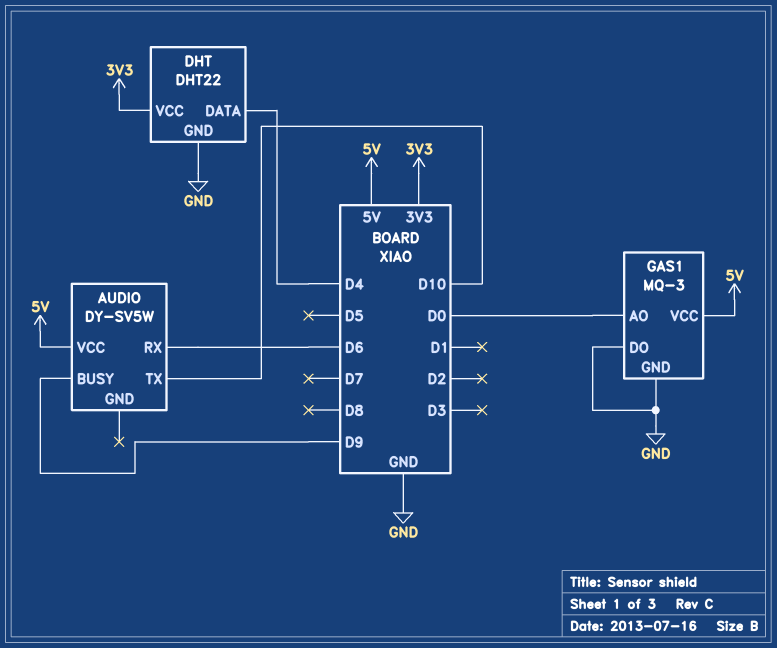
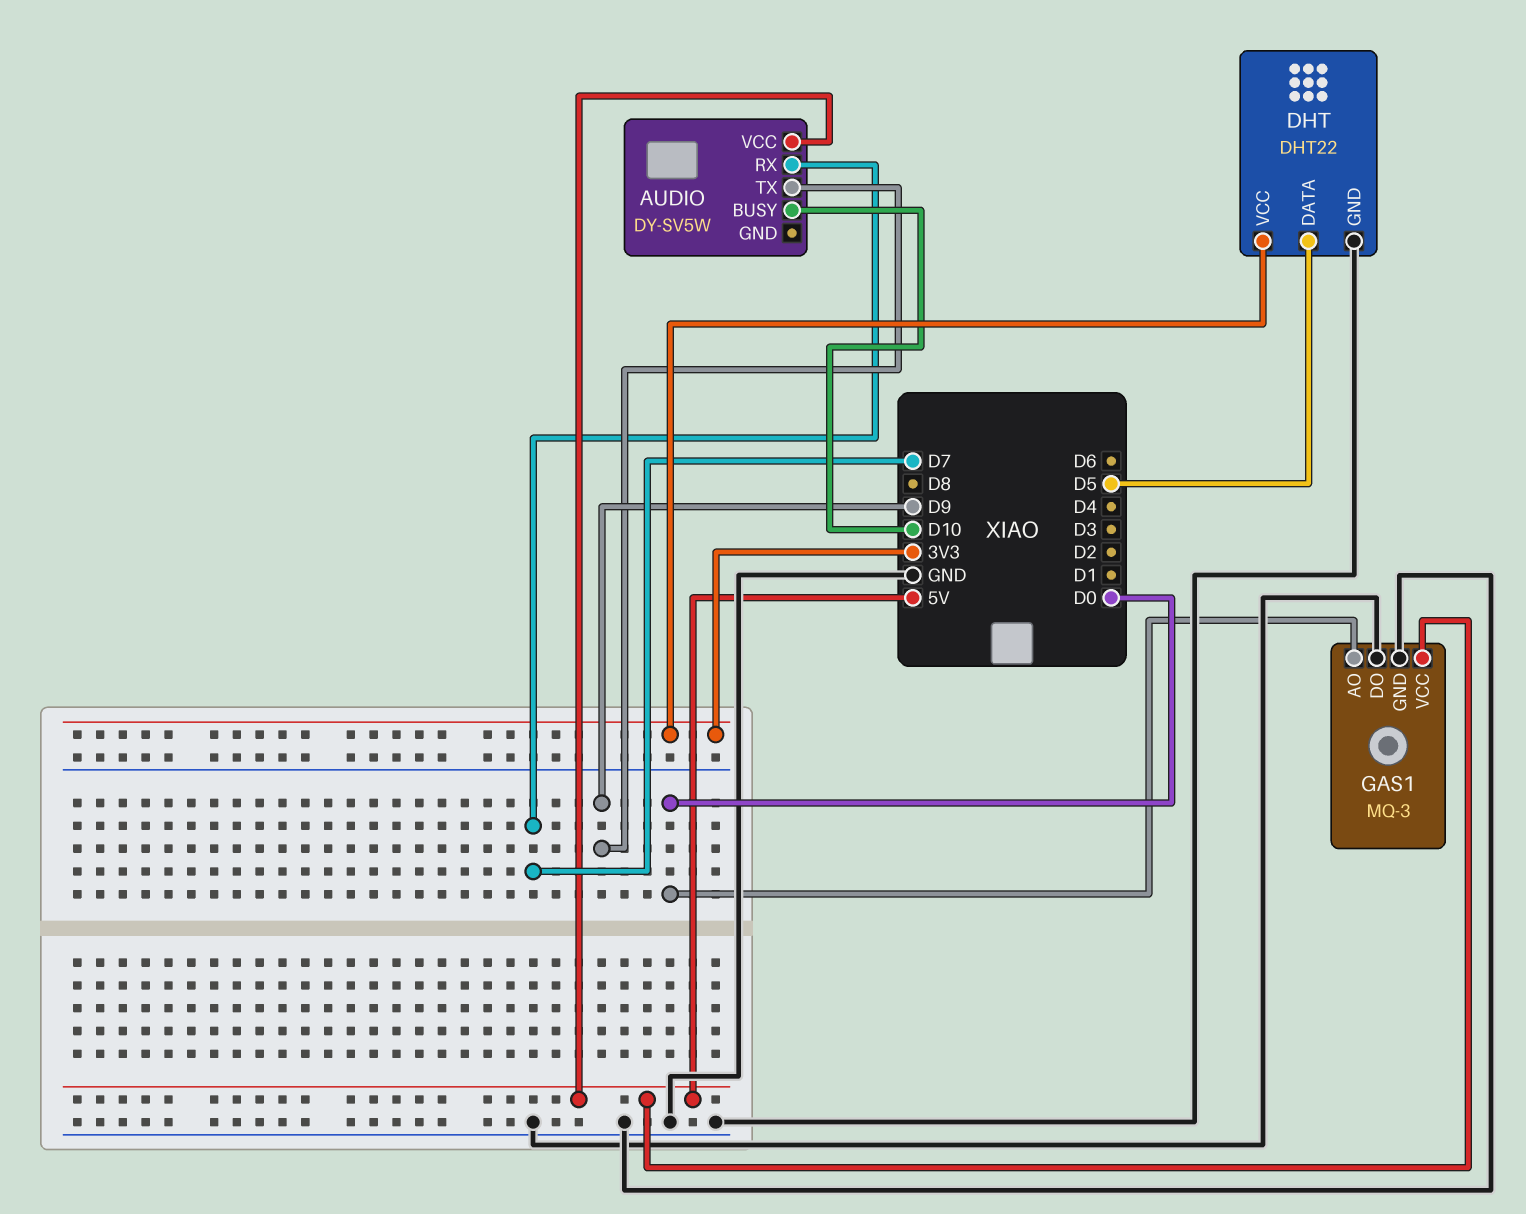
AUDIO pin BUSY: D9 -> D10
AUDIO pin RX: D6 -> D7
AUDIO pin TX: D10 -> D9
DHT pin DATA: D4 -> D5

